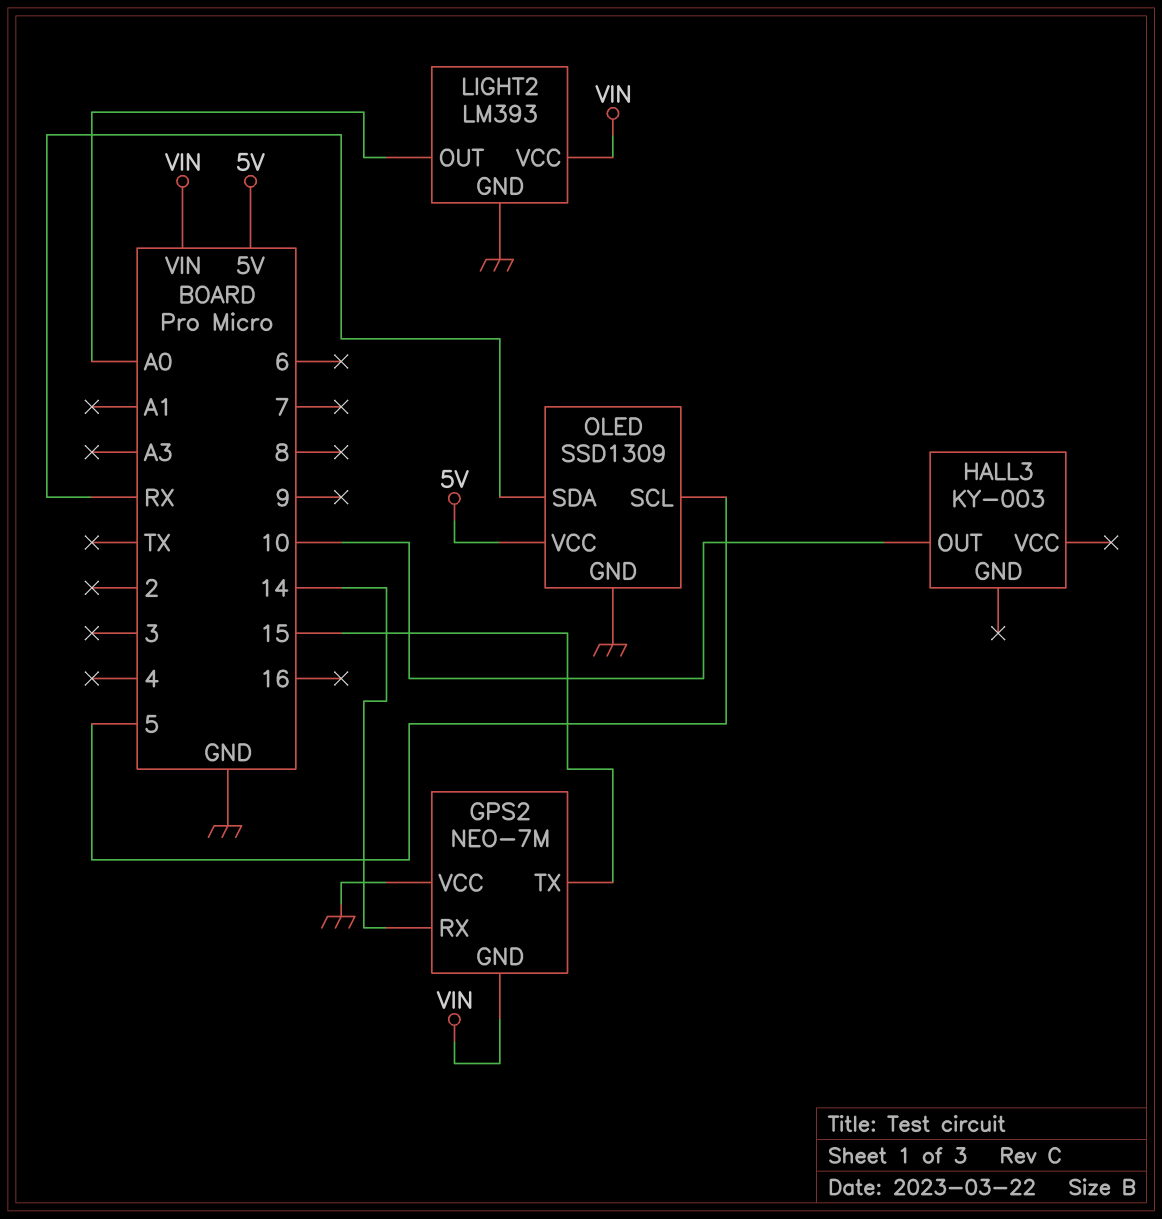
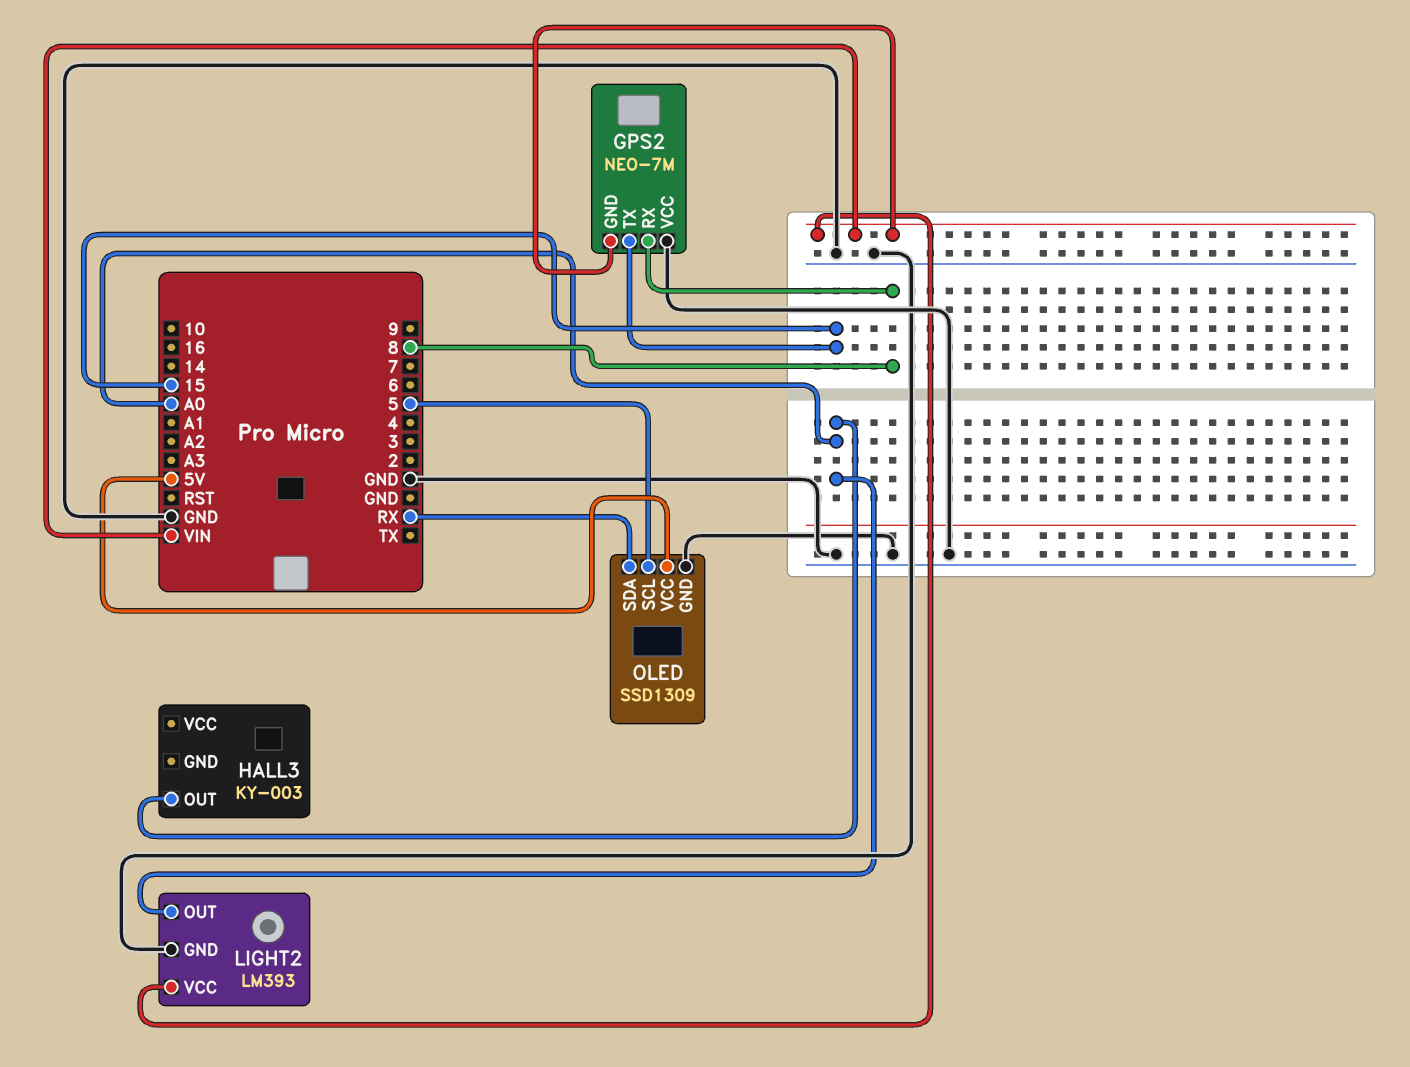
GPS2 pin RX: 14 -> 8
HALL3 pin OUT: 10 -> A0

